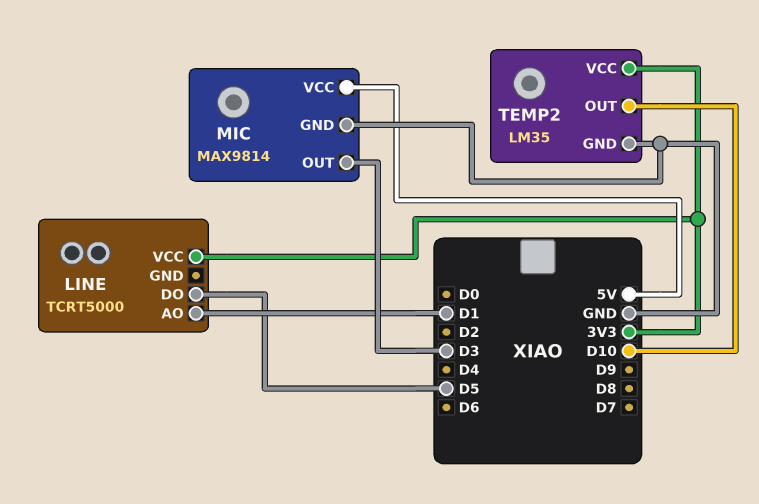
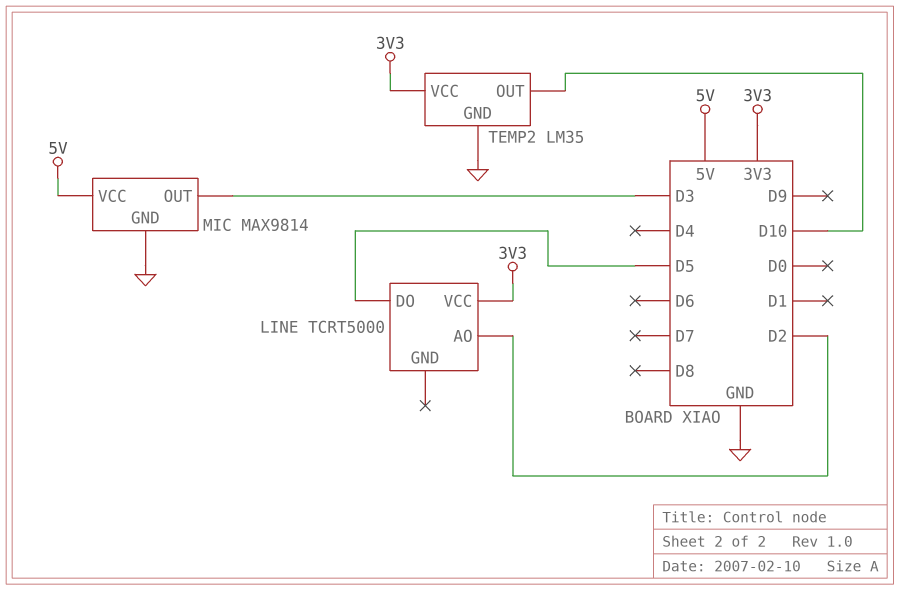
LINE pin AO: D1 -> D2

